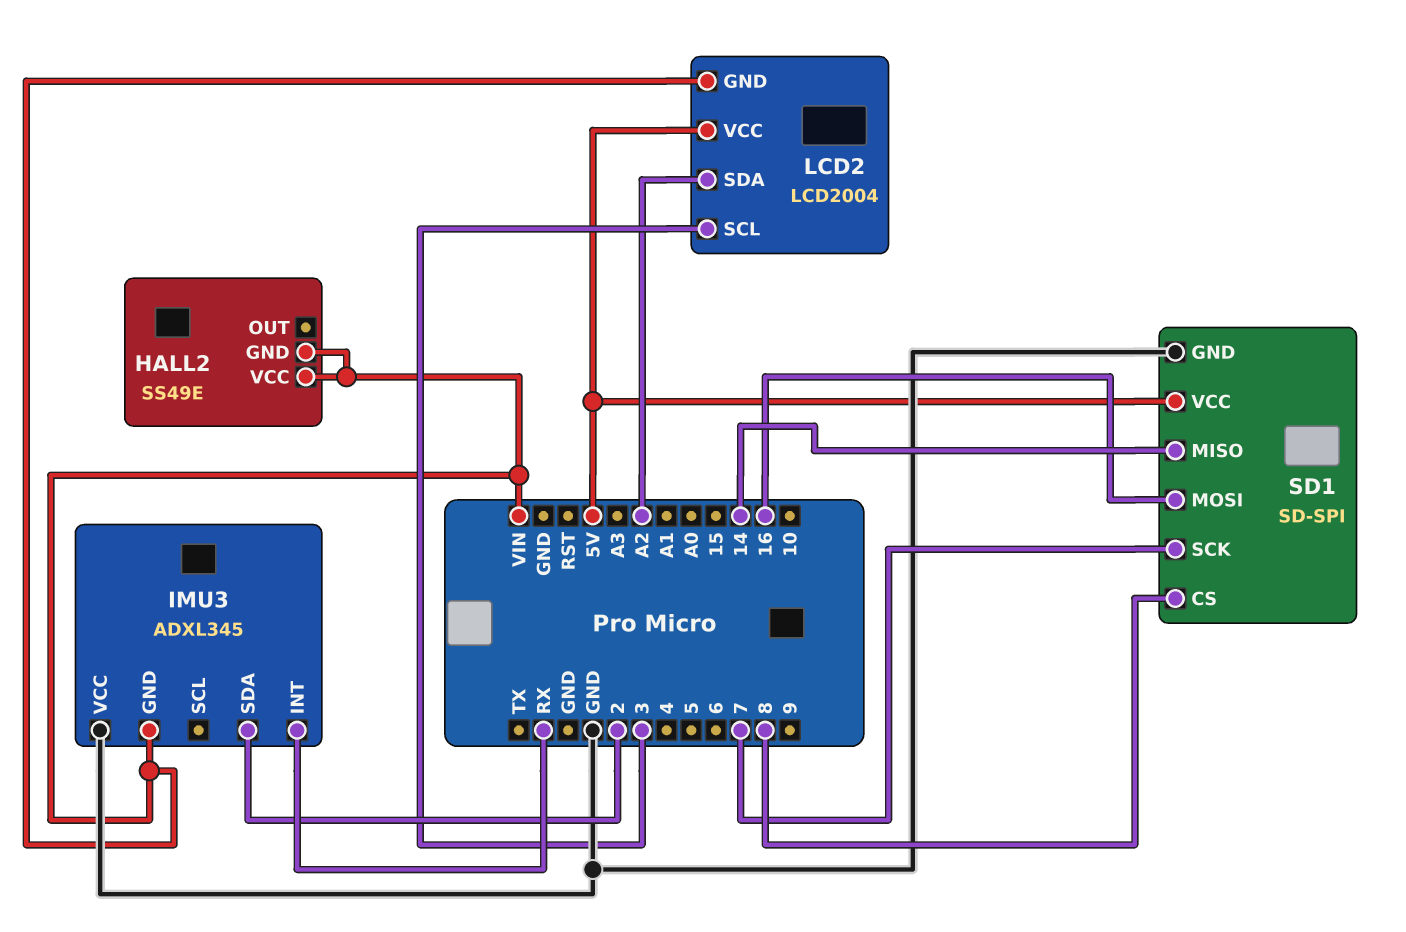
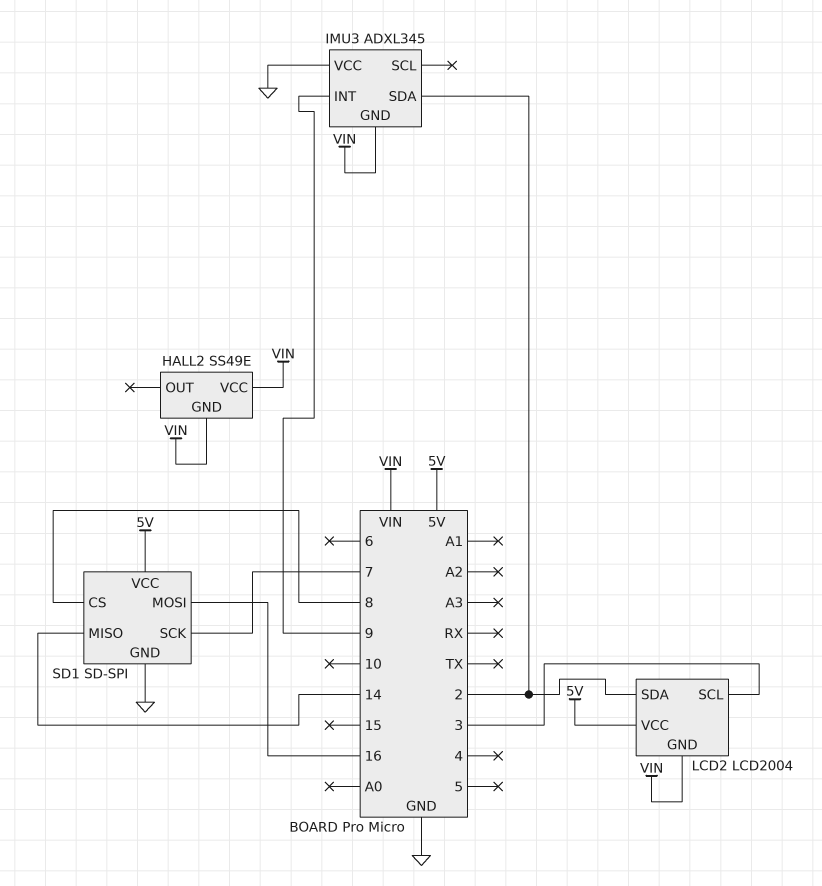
IMU3 pin INT: RX -> 9
LCD2 pin SDA: A2 -> 2

